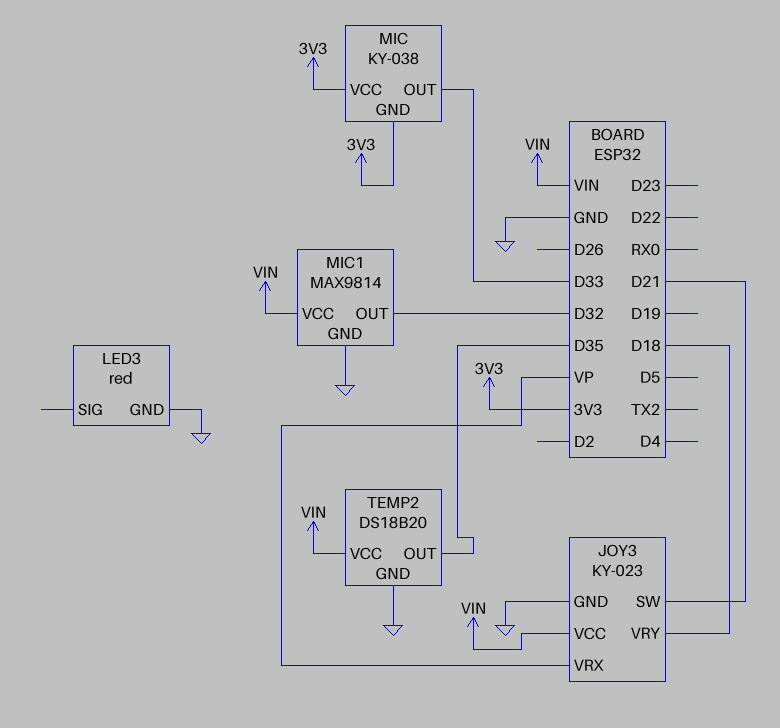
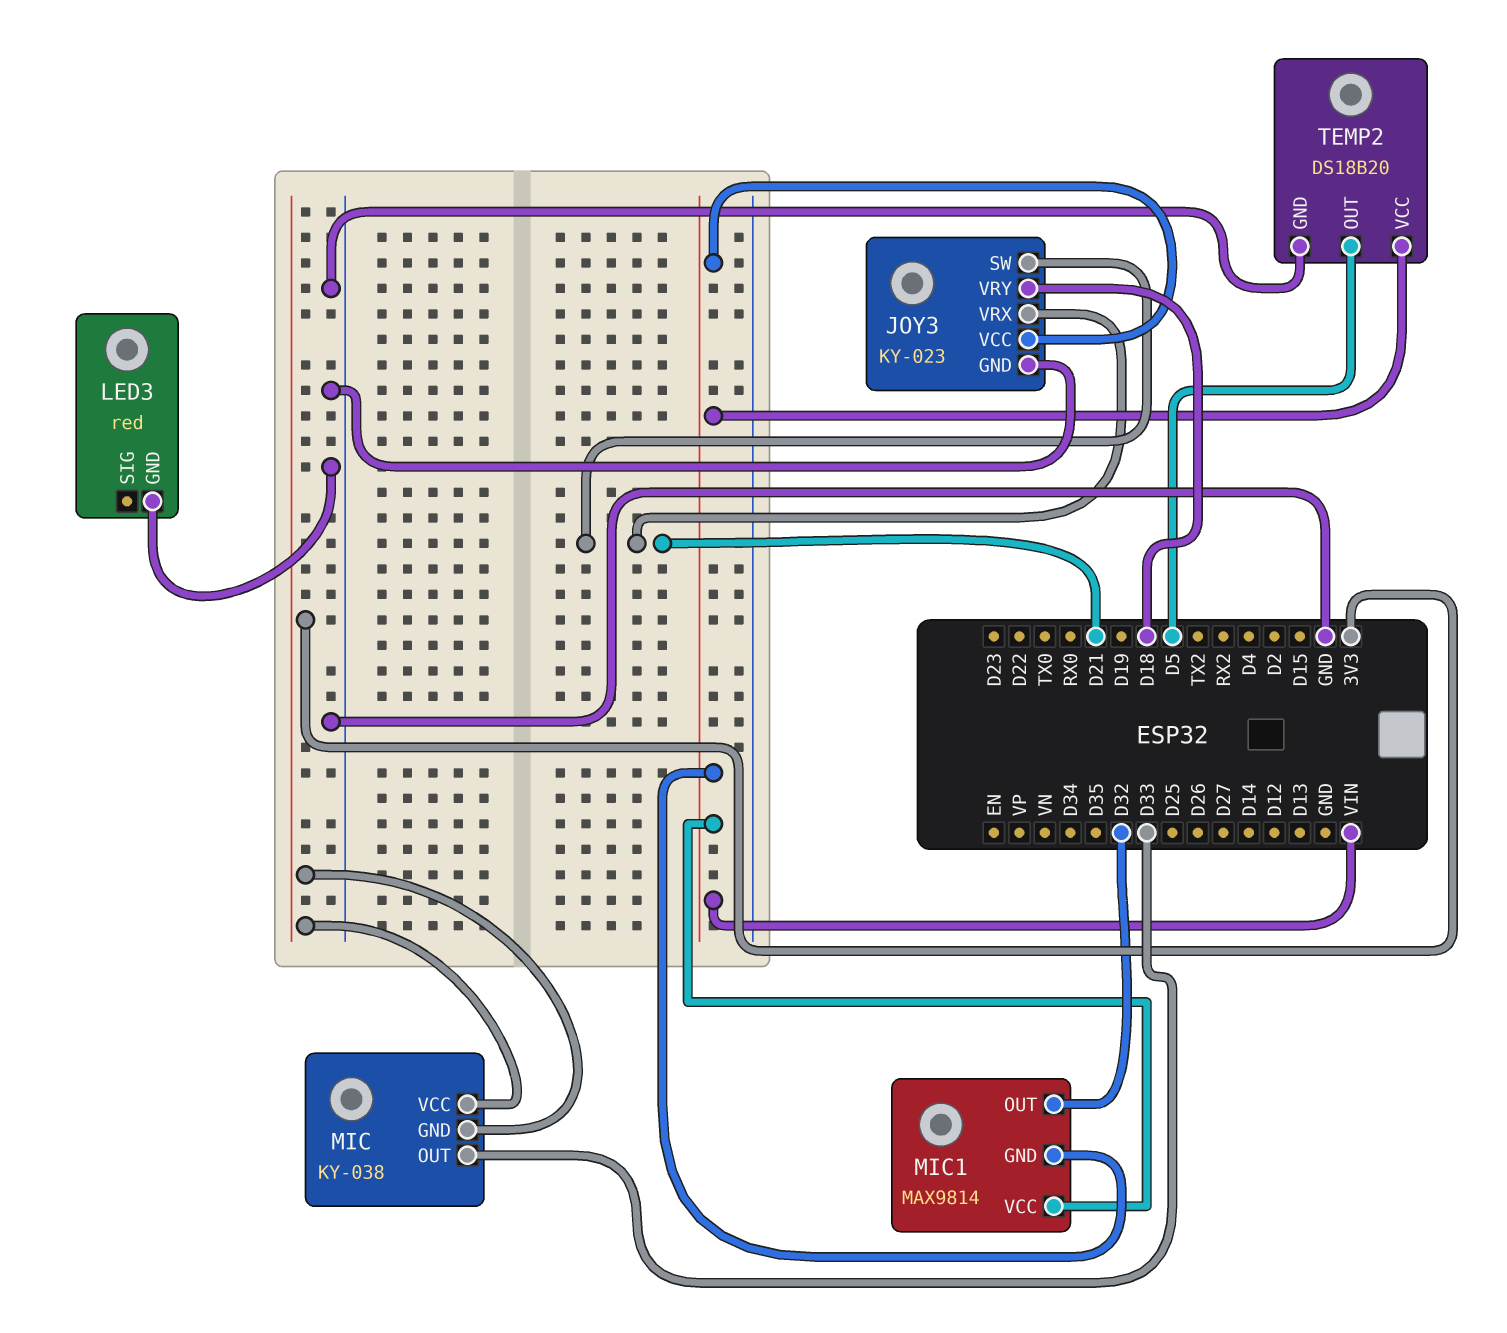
JOY3 pin VRX: VP -> D21
MIC1 pin GND: GND -> VIN
TEMP2 pin OUT: D35 -> D5

